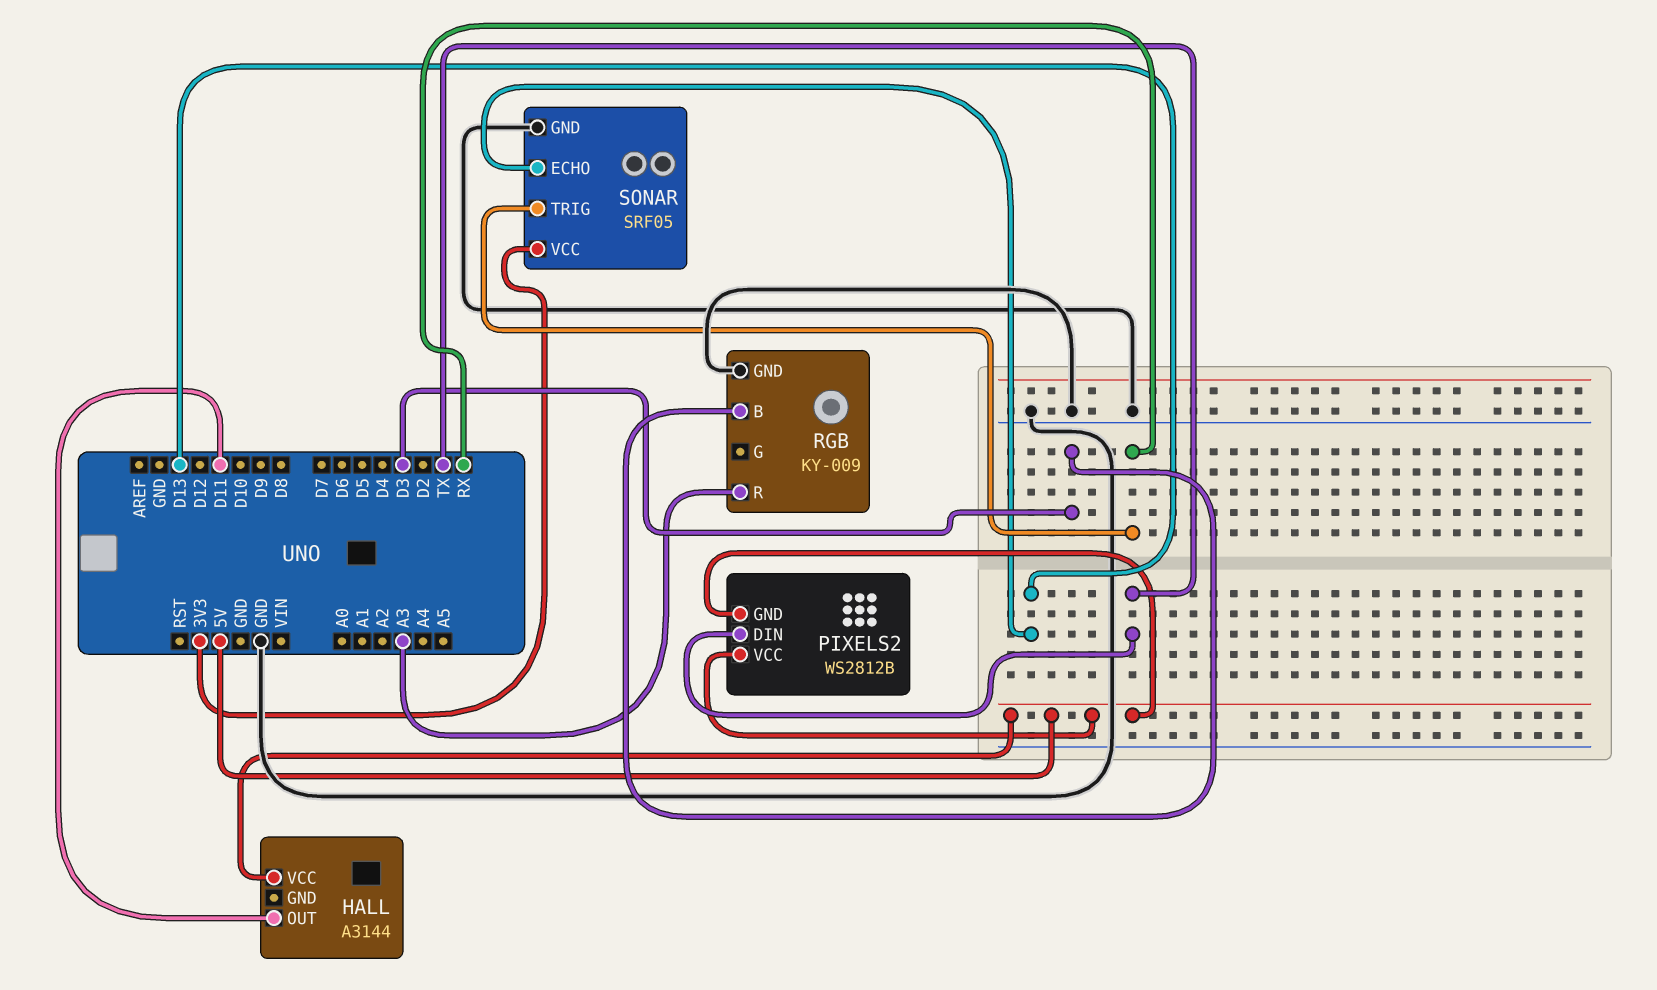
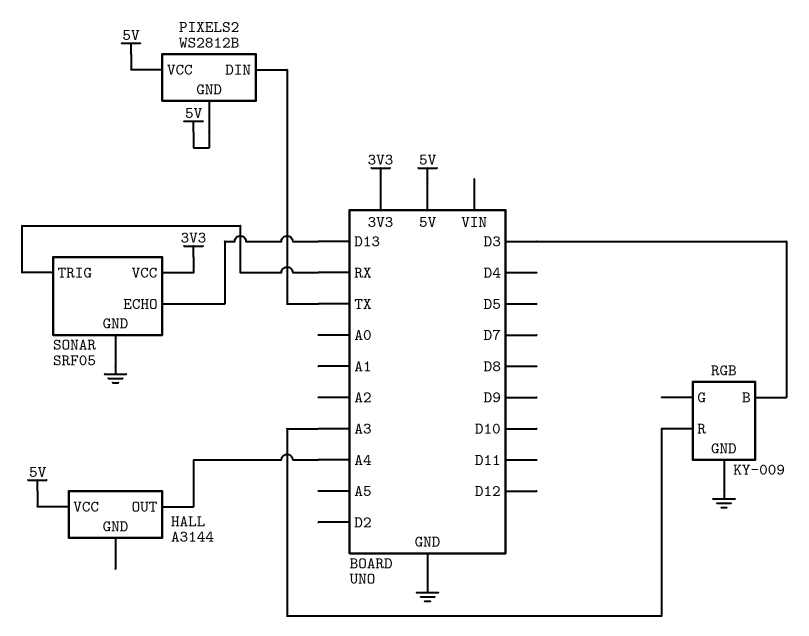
HALL pin OUT: D11 -> A4

